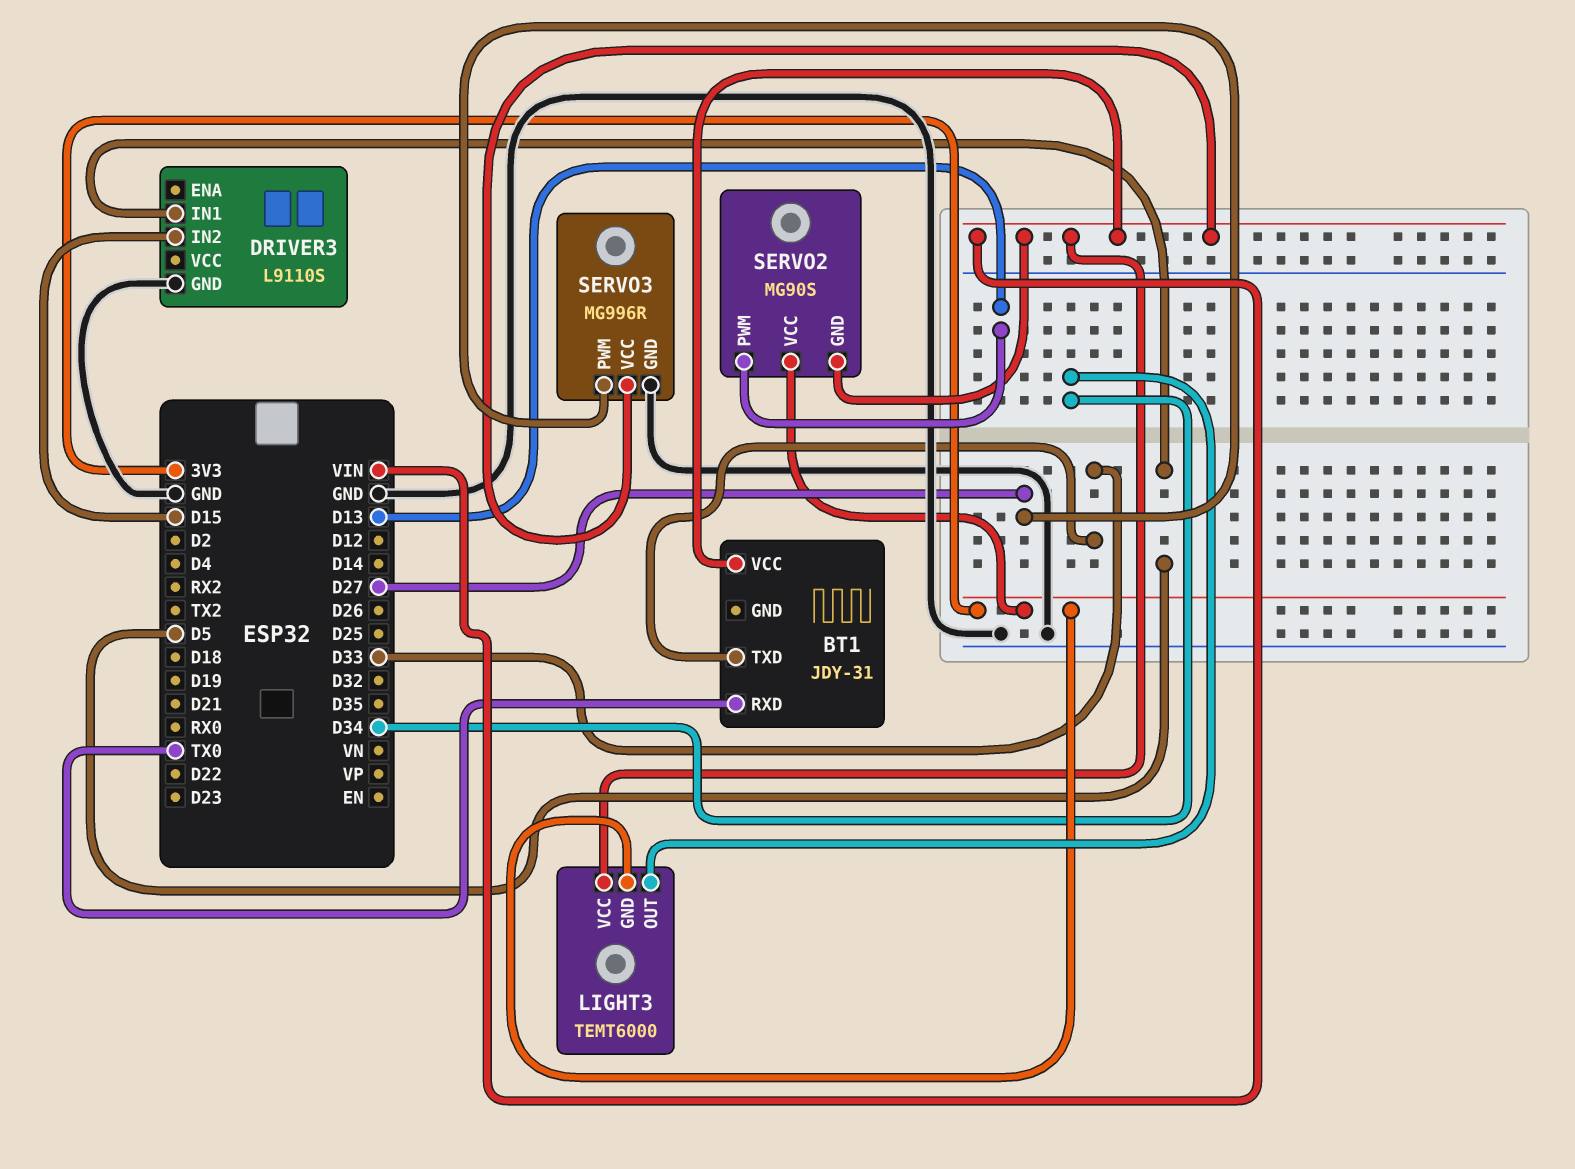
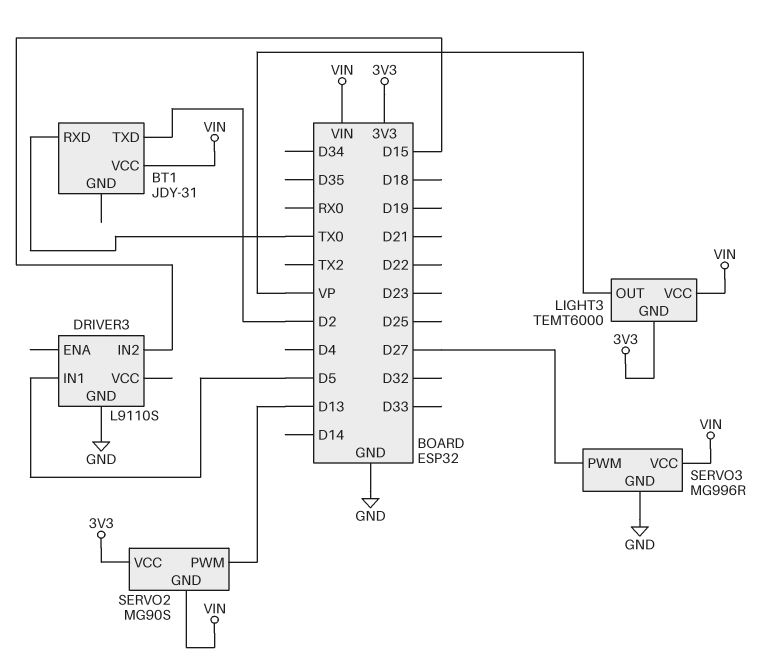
BT1 pin TXD: D33 -> D2
LIGHT3 pin OUT: D34 -> VP

